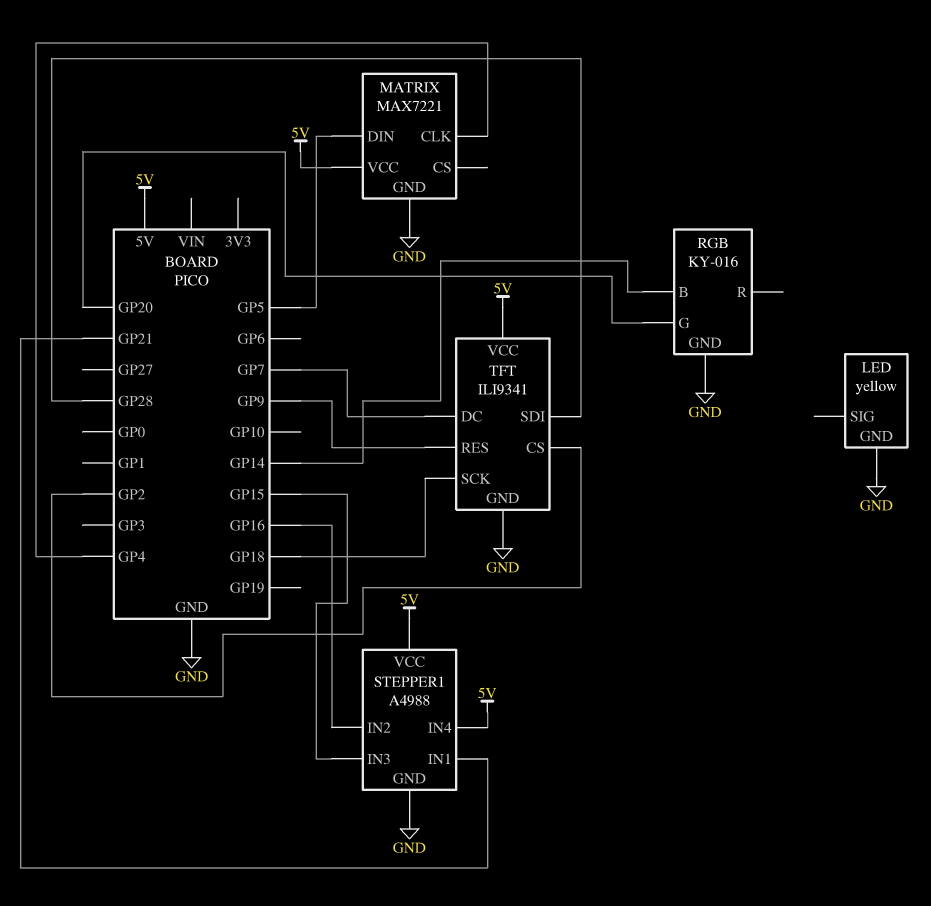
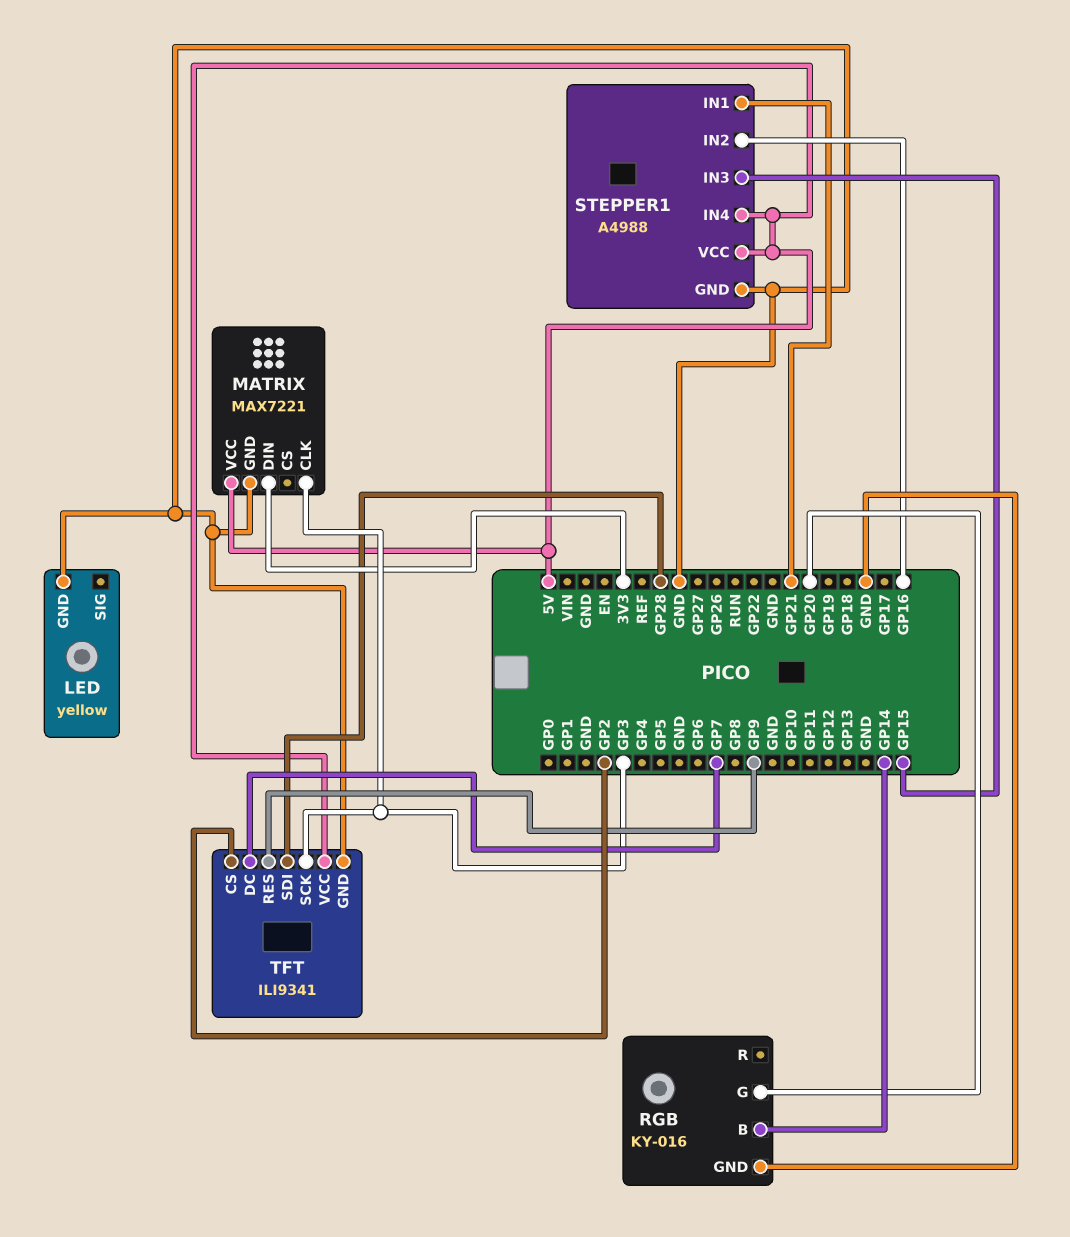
MATRIX pin CLK: GP4 -> GP3
MATRIX pin DIN: GP5 -> 3V3
TFT pin SCK: GP18 -> GP3

